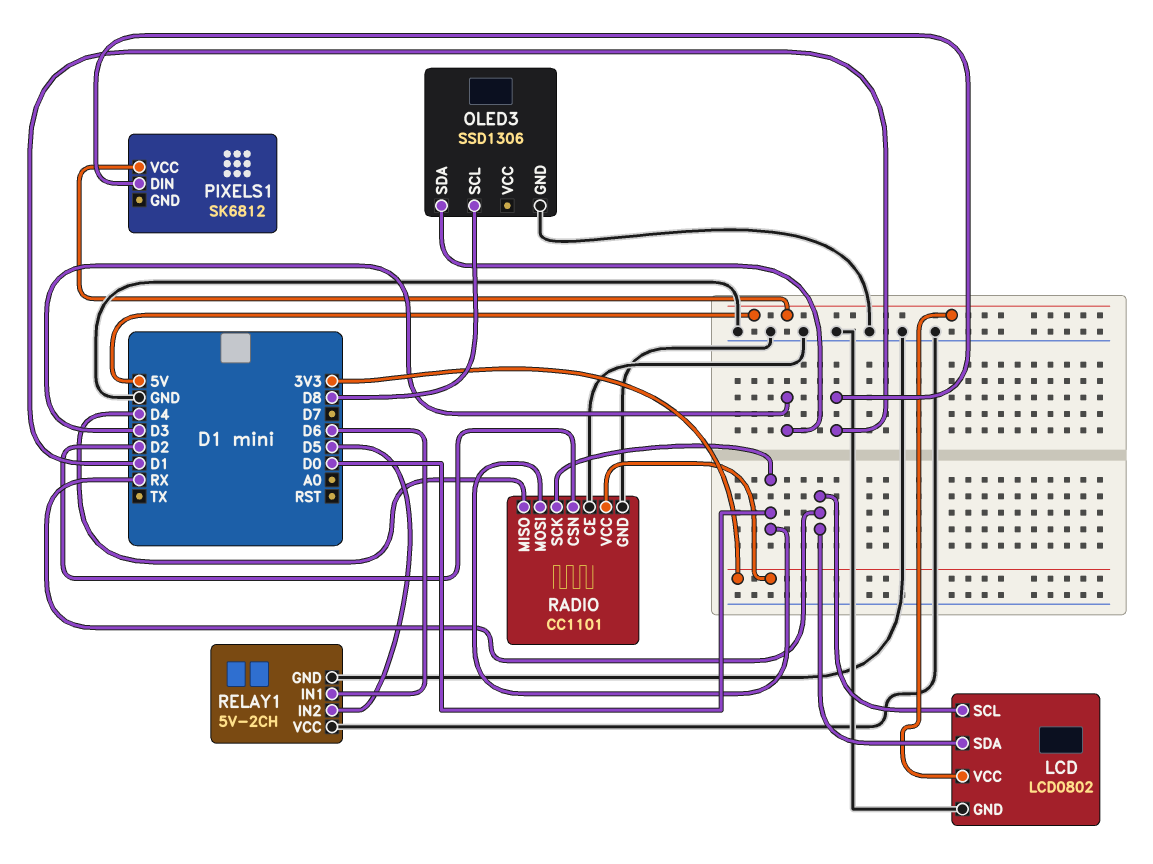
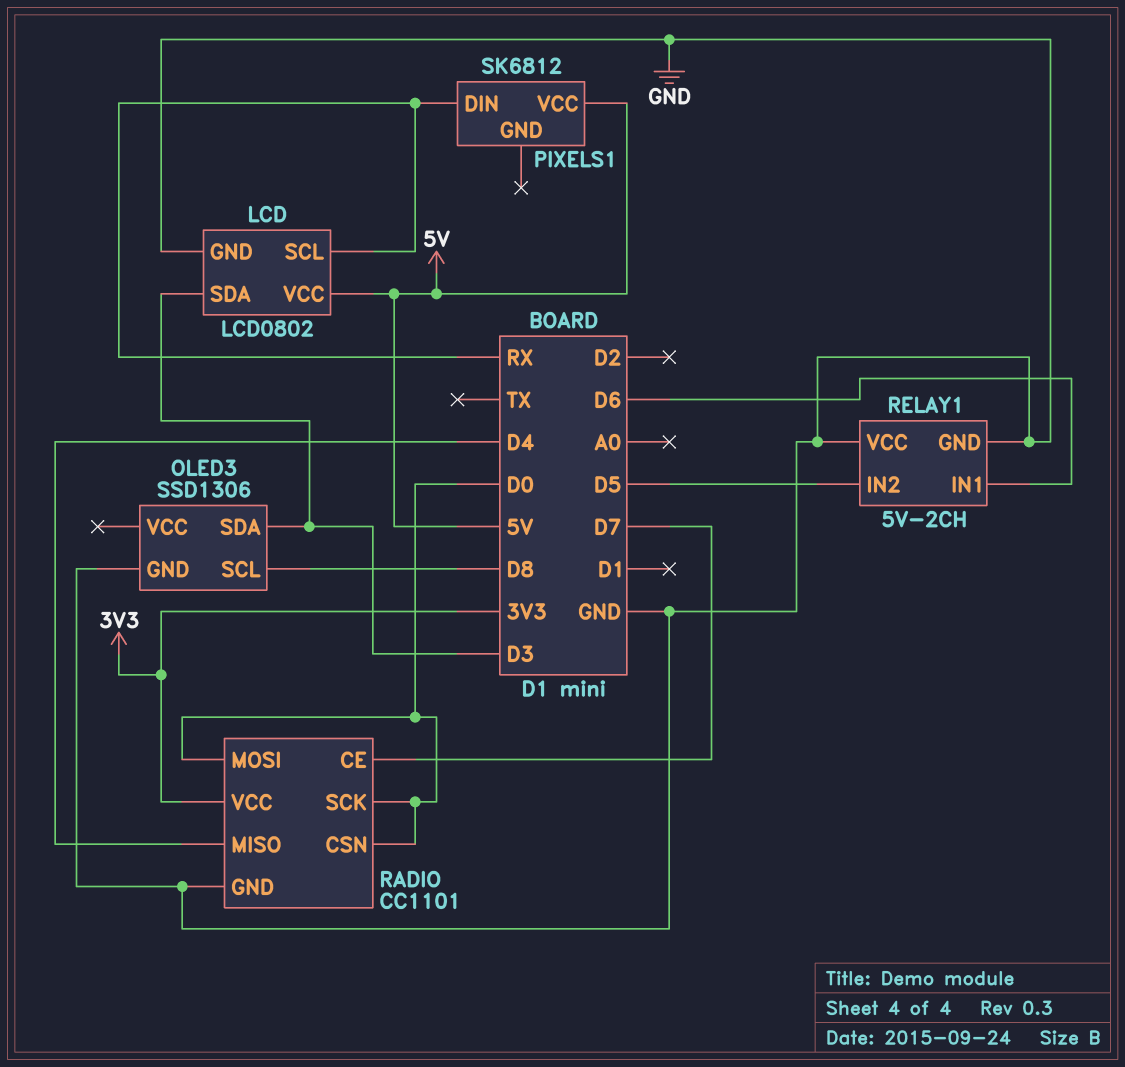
LCD pin SDA: RX -> D3
PIXELS1 pin DIN: D1 -> RX
RADIO pin CE: GND -> D7
RADIO pin CSN: D2 -> D0

